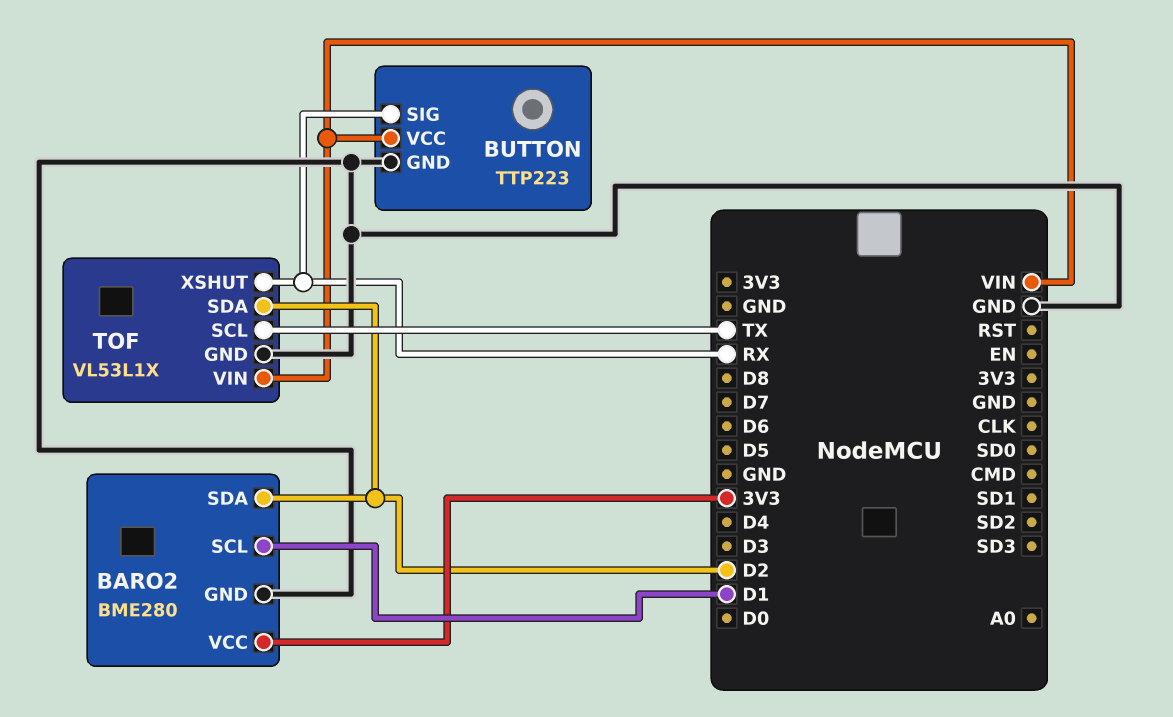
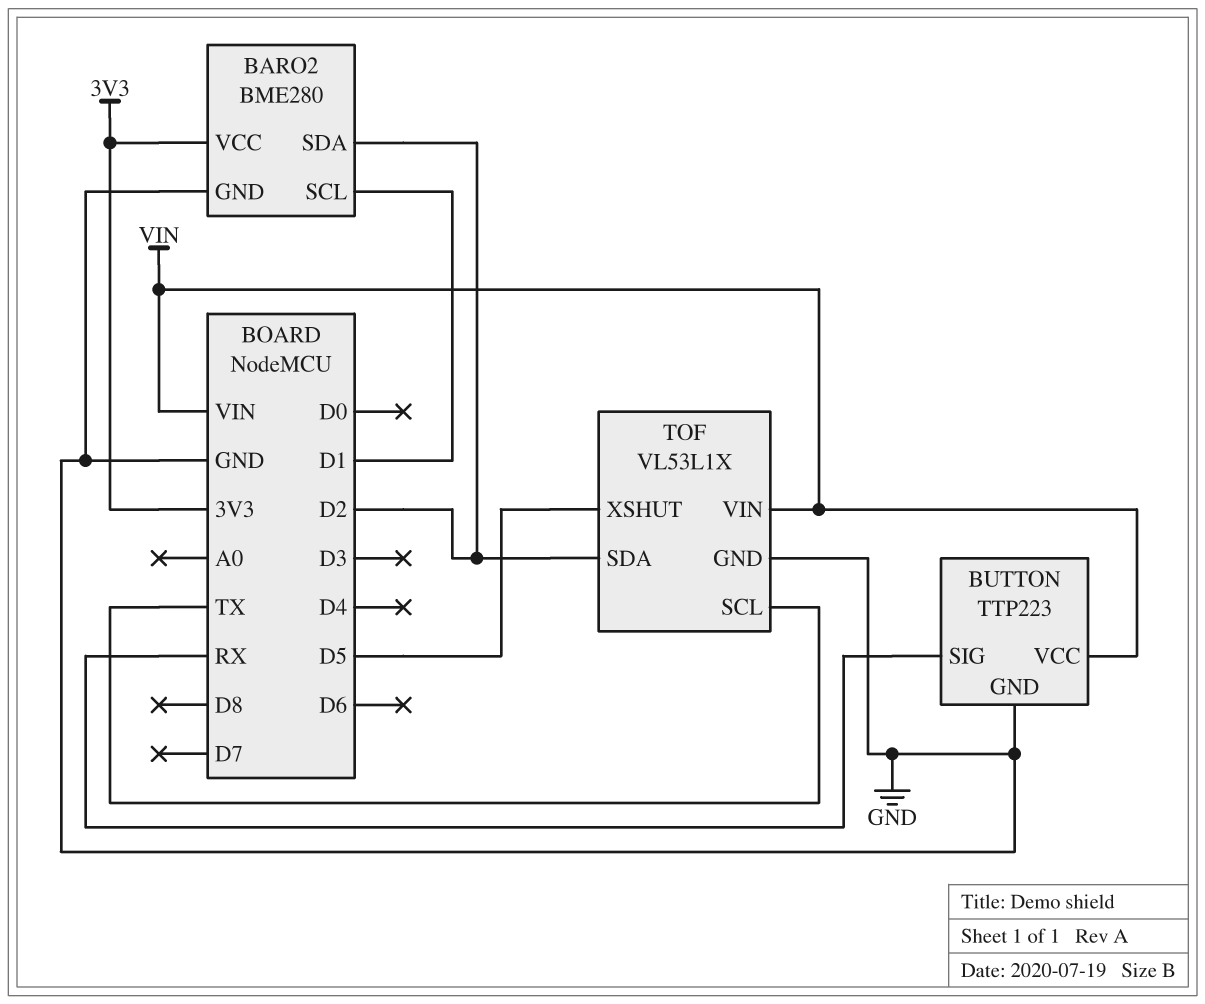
TOF pin XSHUT: RX -> D5

